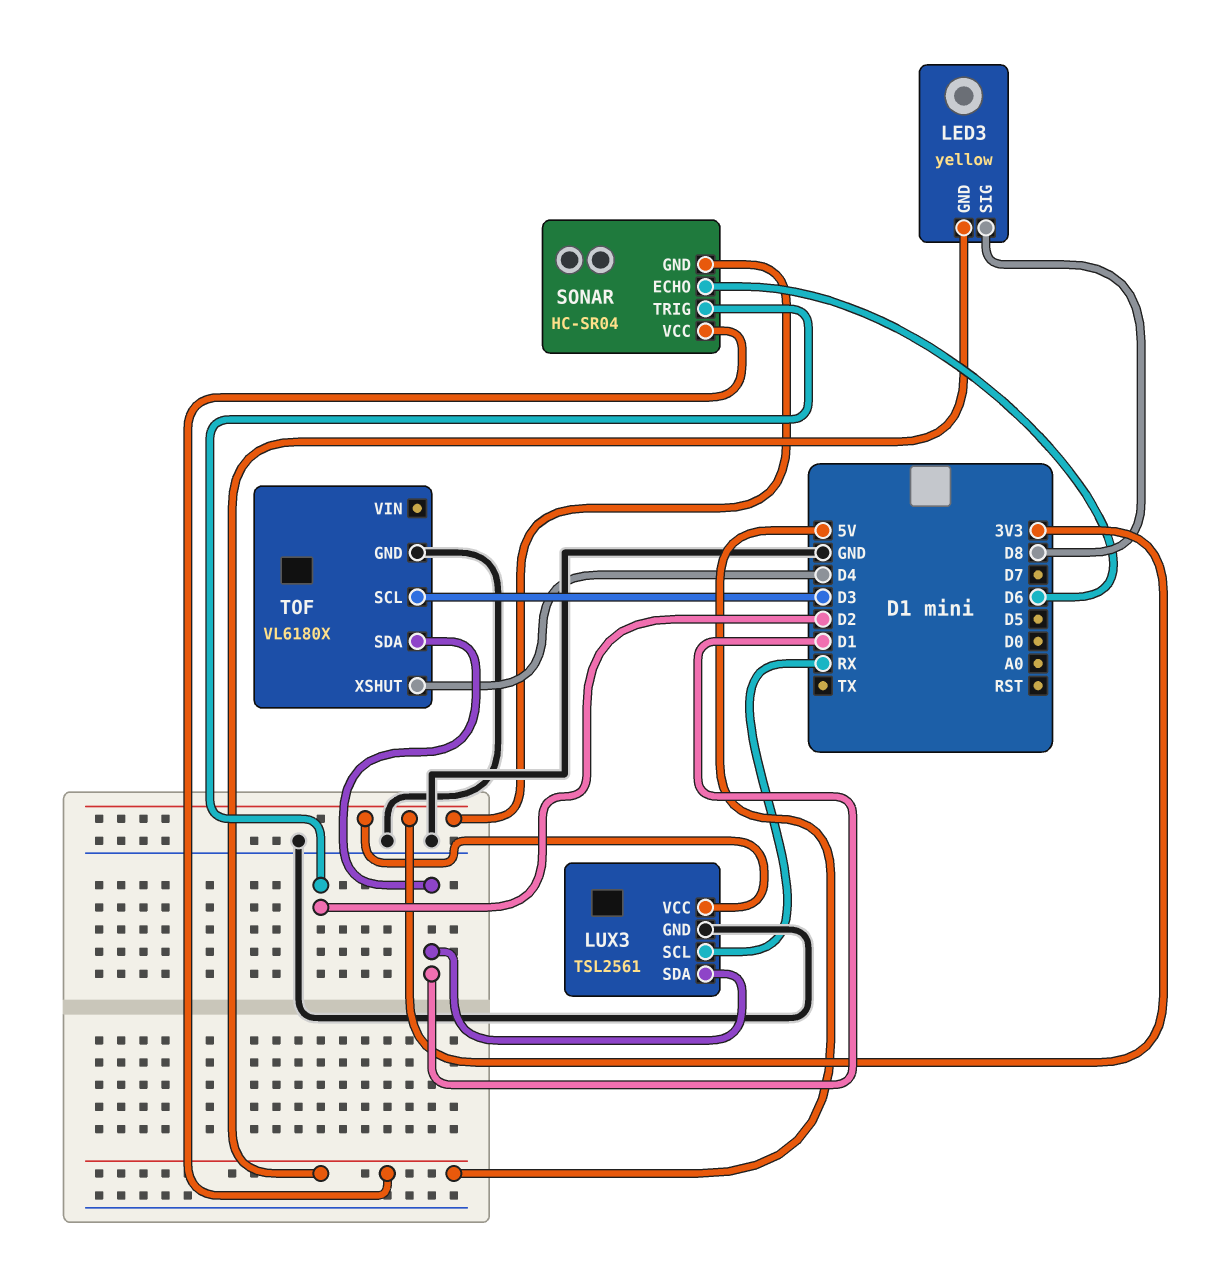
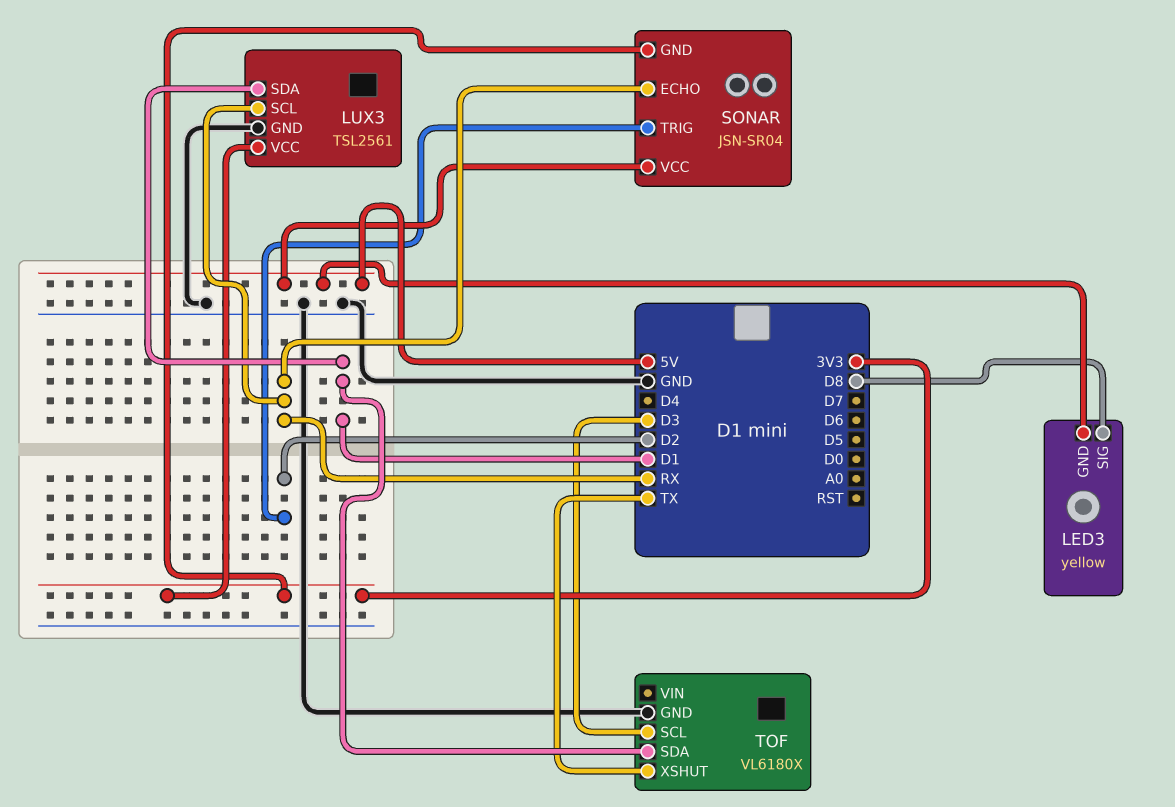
SONAR: HC-SR04 -> JSN-SR04
SONAR pin ECHO: D6 -> RX
TOF pin XSHUT: D4 -> TX

